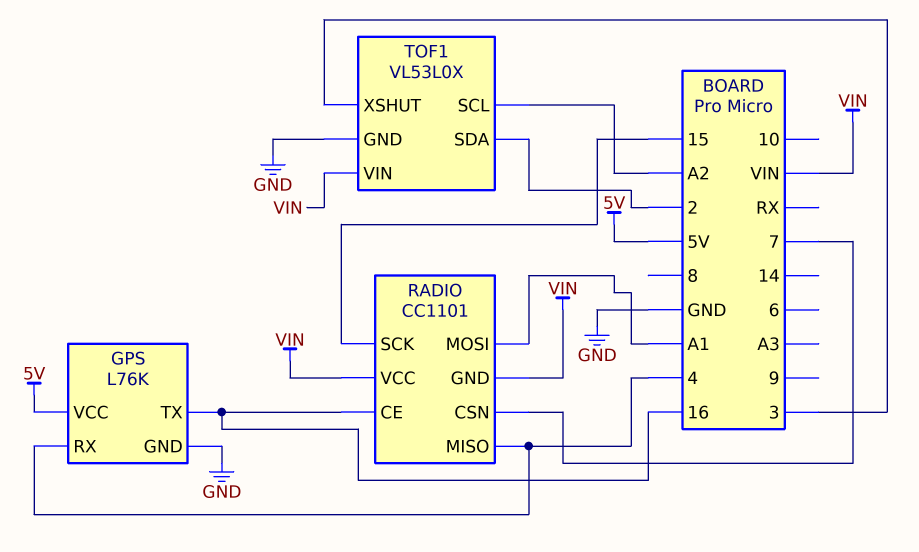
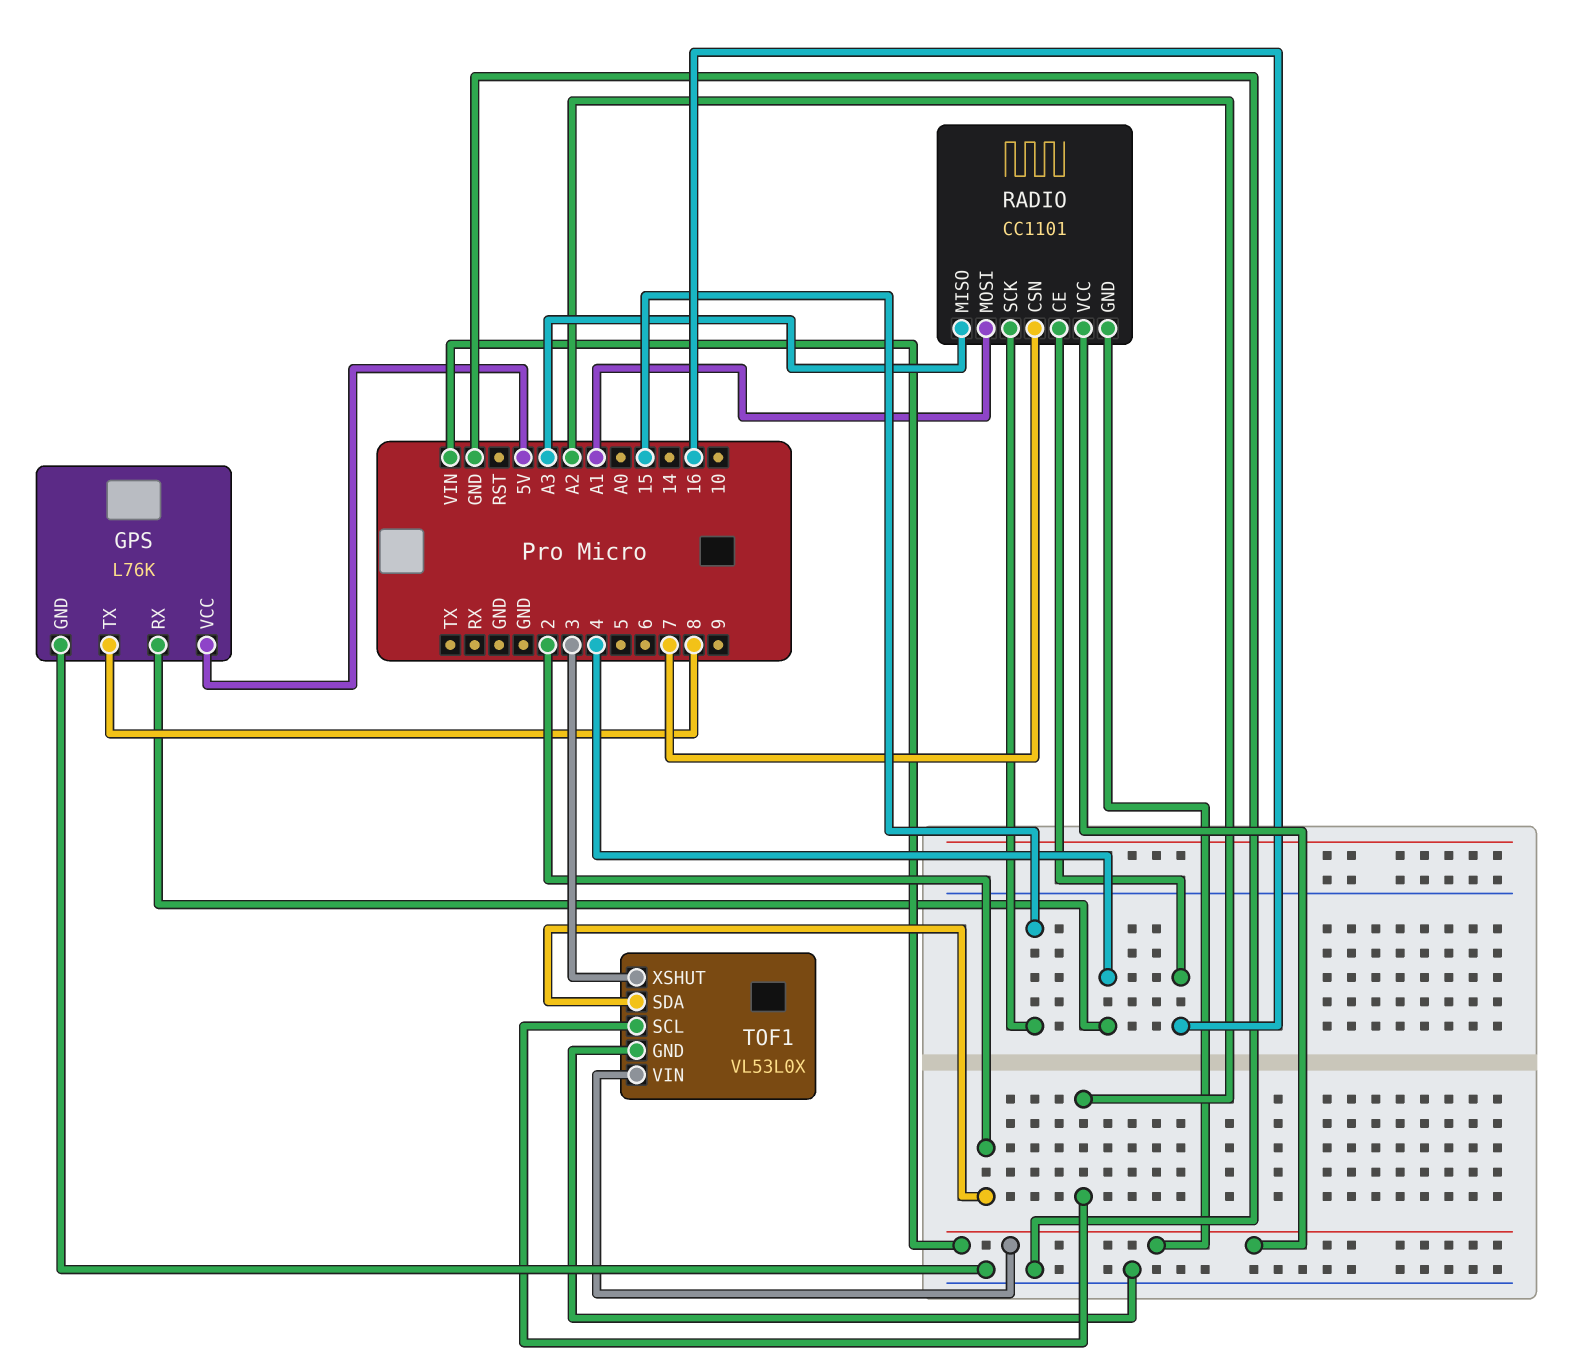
GPS pin TX: 16 -> 8
RADIO pin MISO: 4 -> A3

